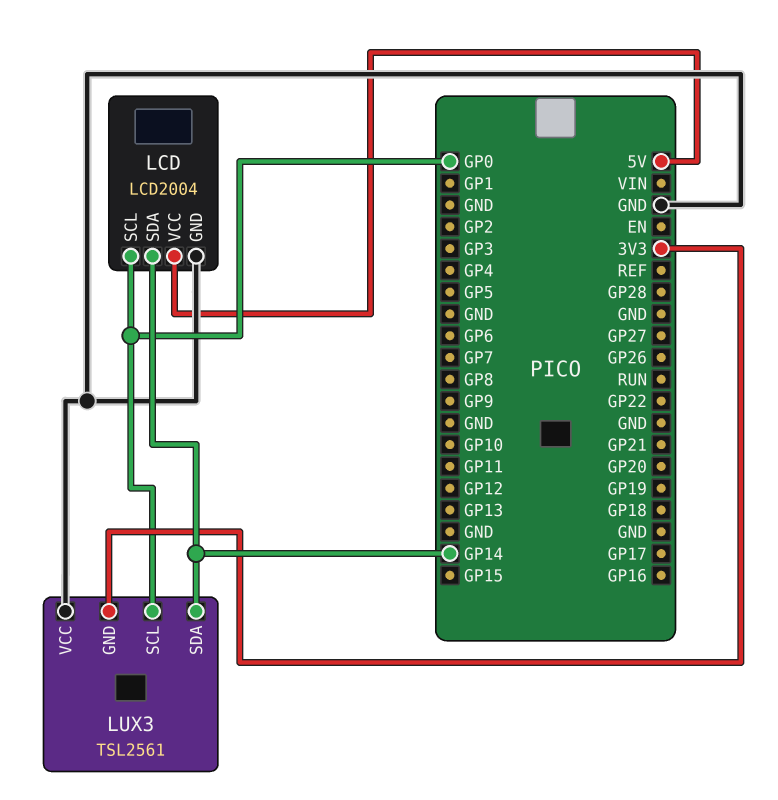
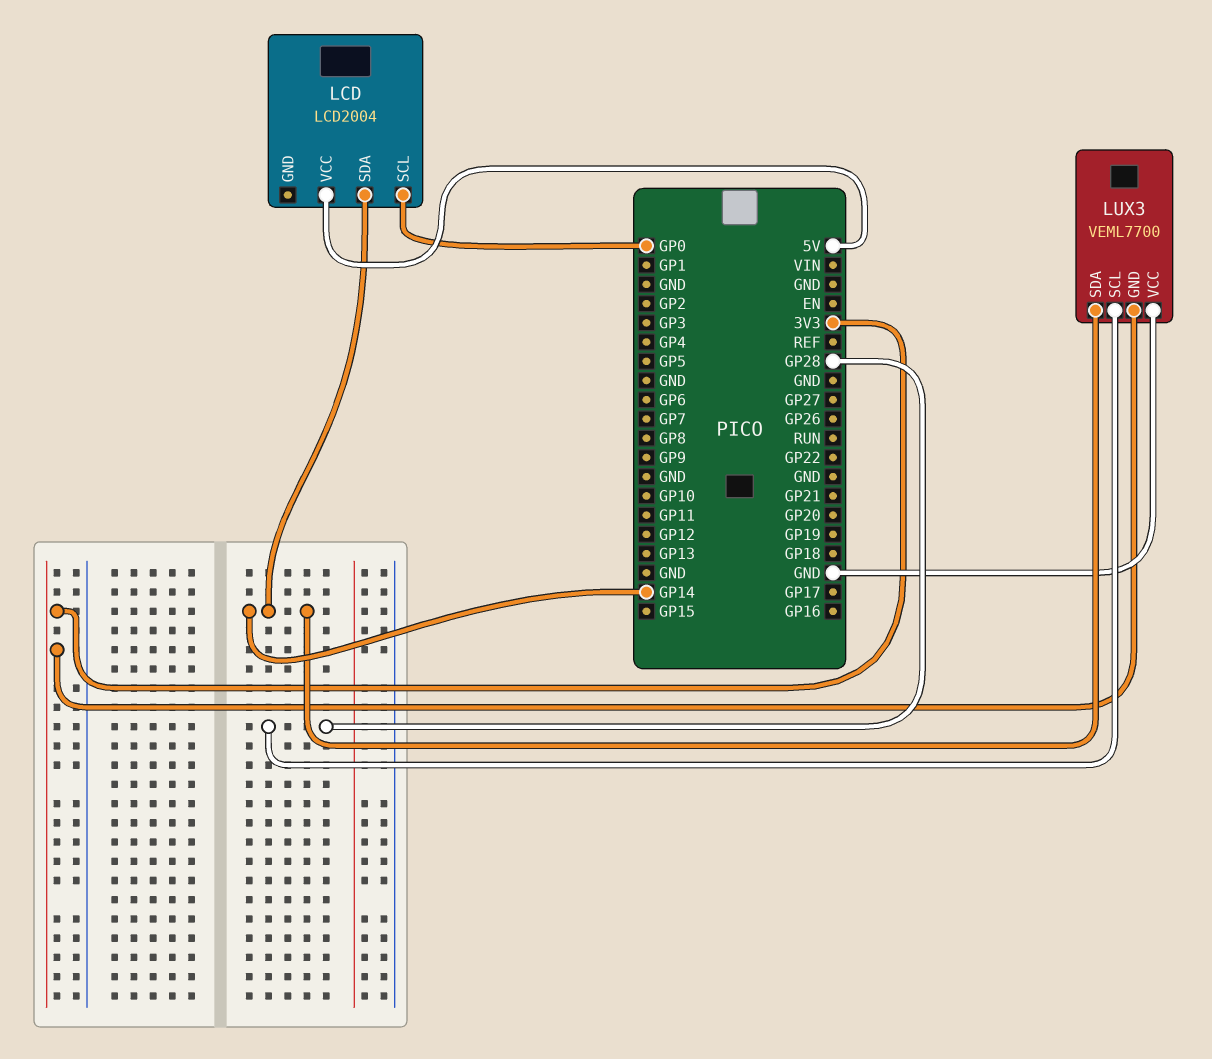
LCD pin GND: GND -> none
LUX3: TSL2561 -> VEML7700
LUX3 pin SCL: GP0 -> GP28

